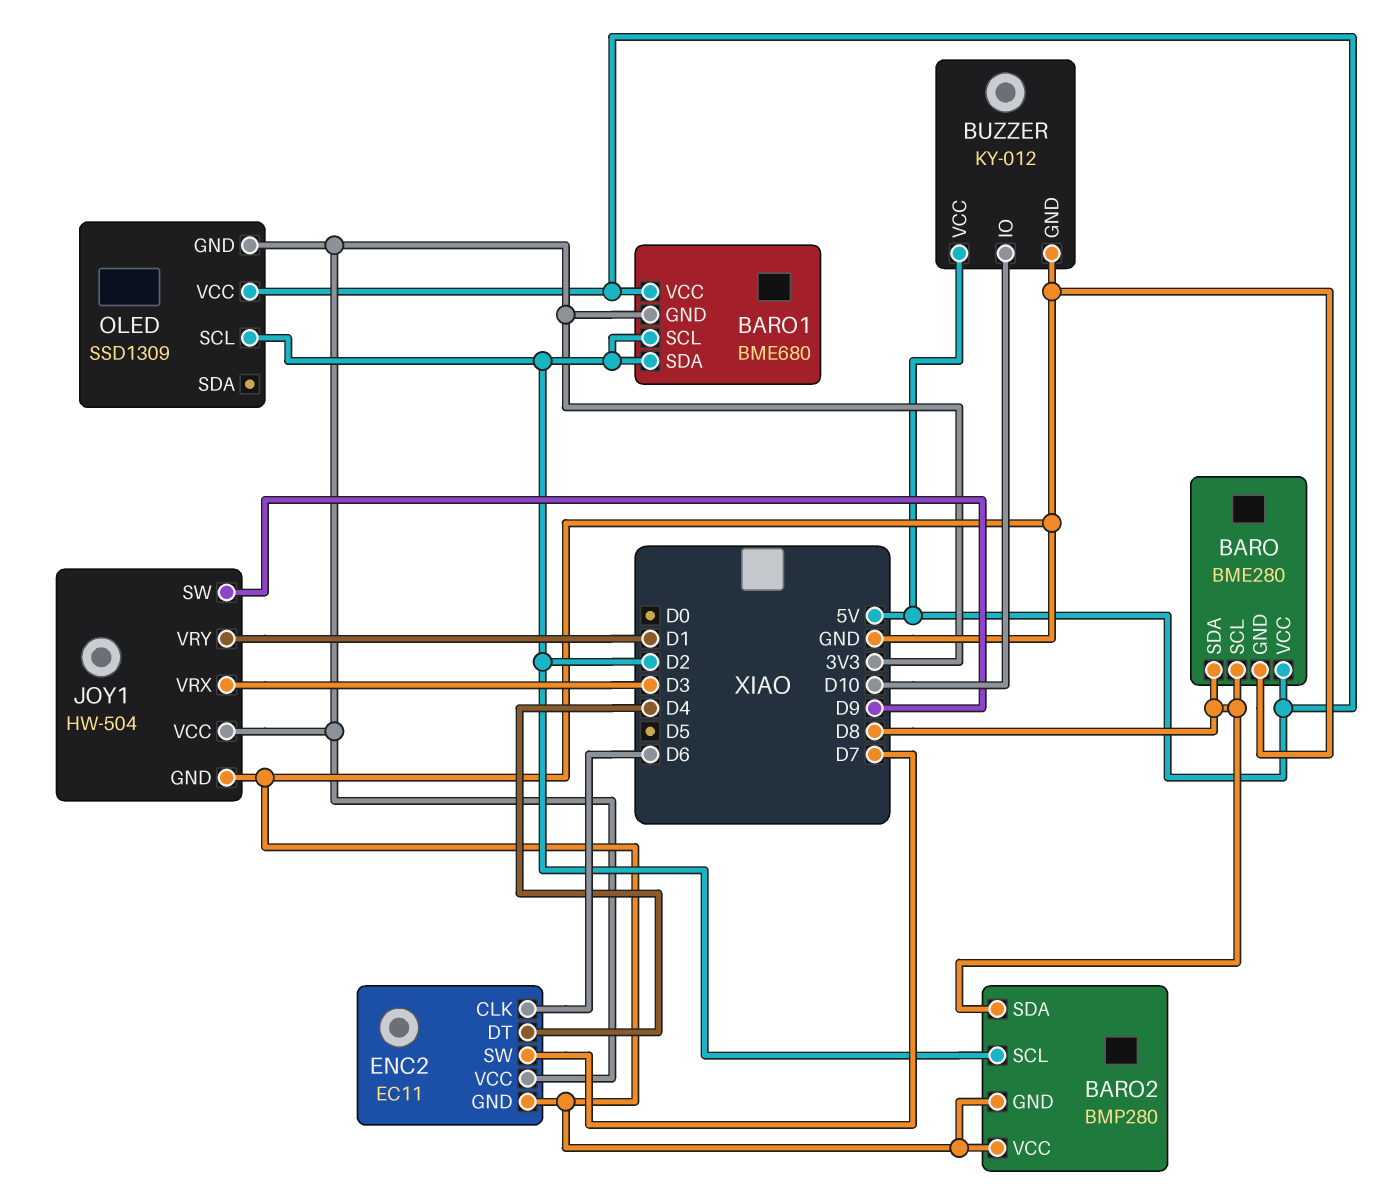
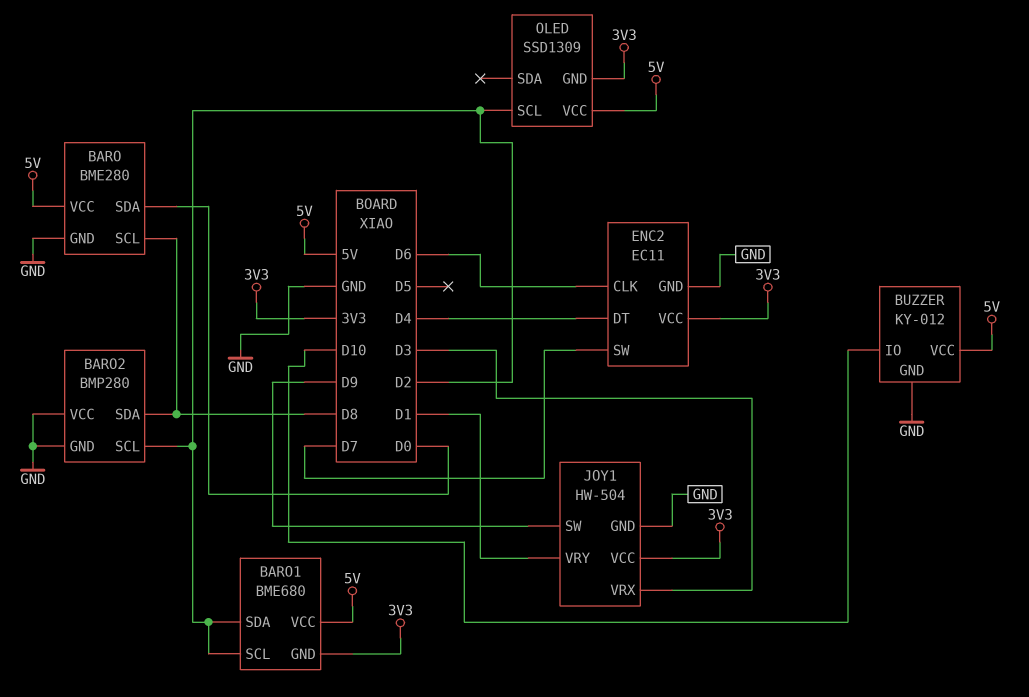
BARO pin SDA: D8 -> D0

